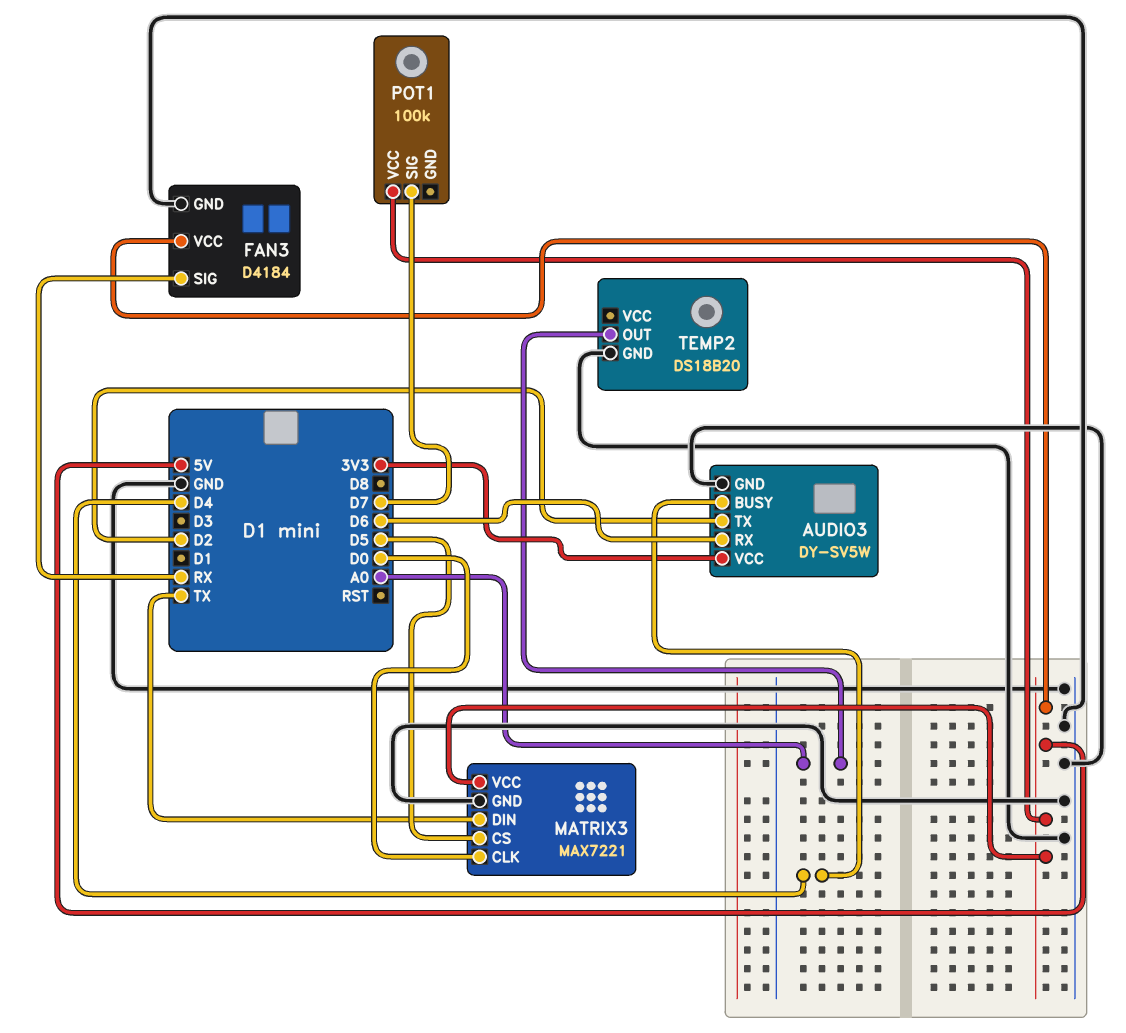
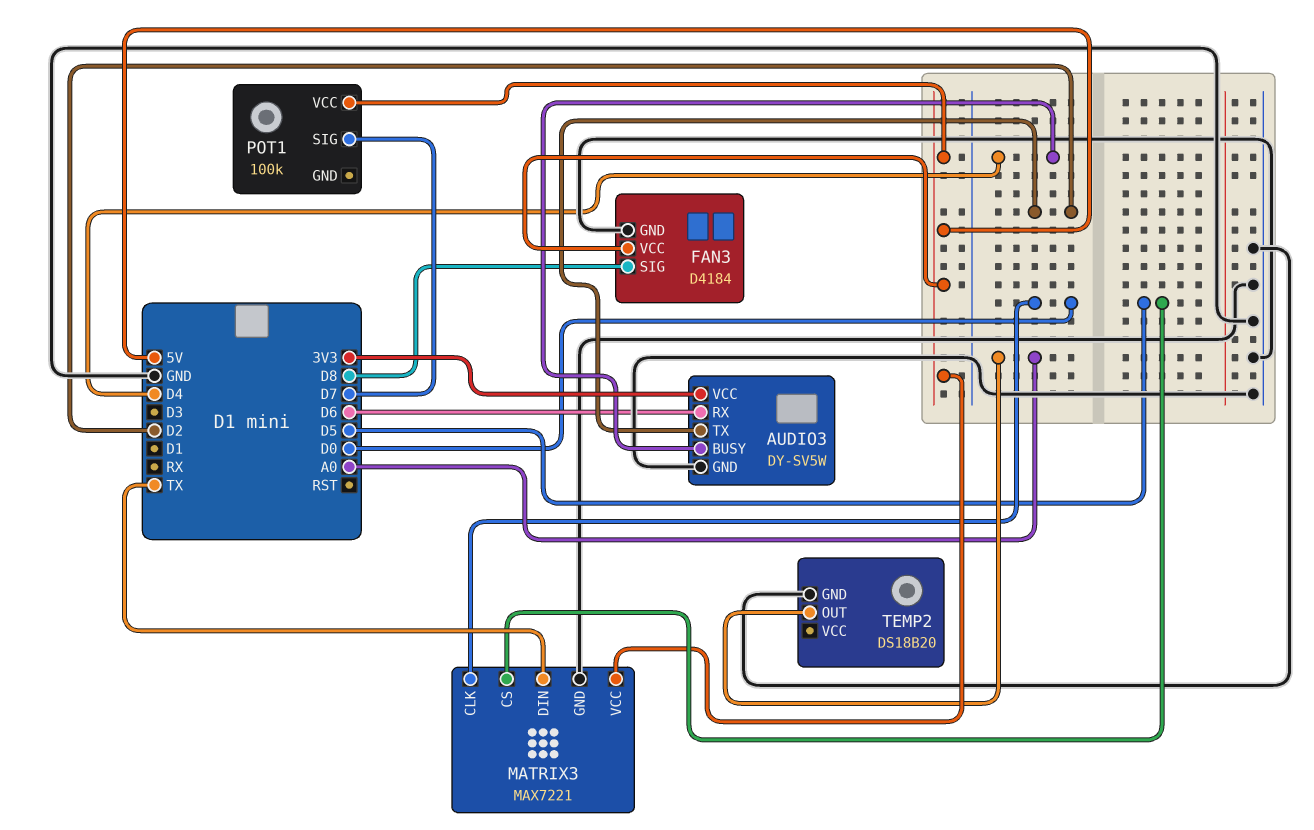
FAN3 pin SIG: RX -> D8

